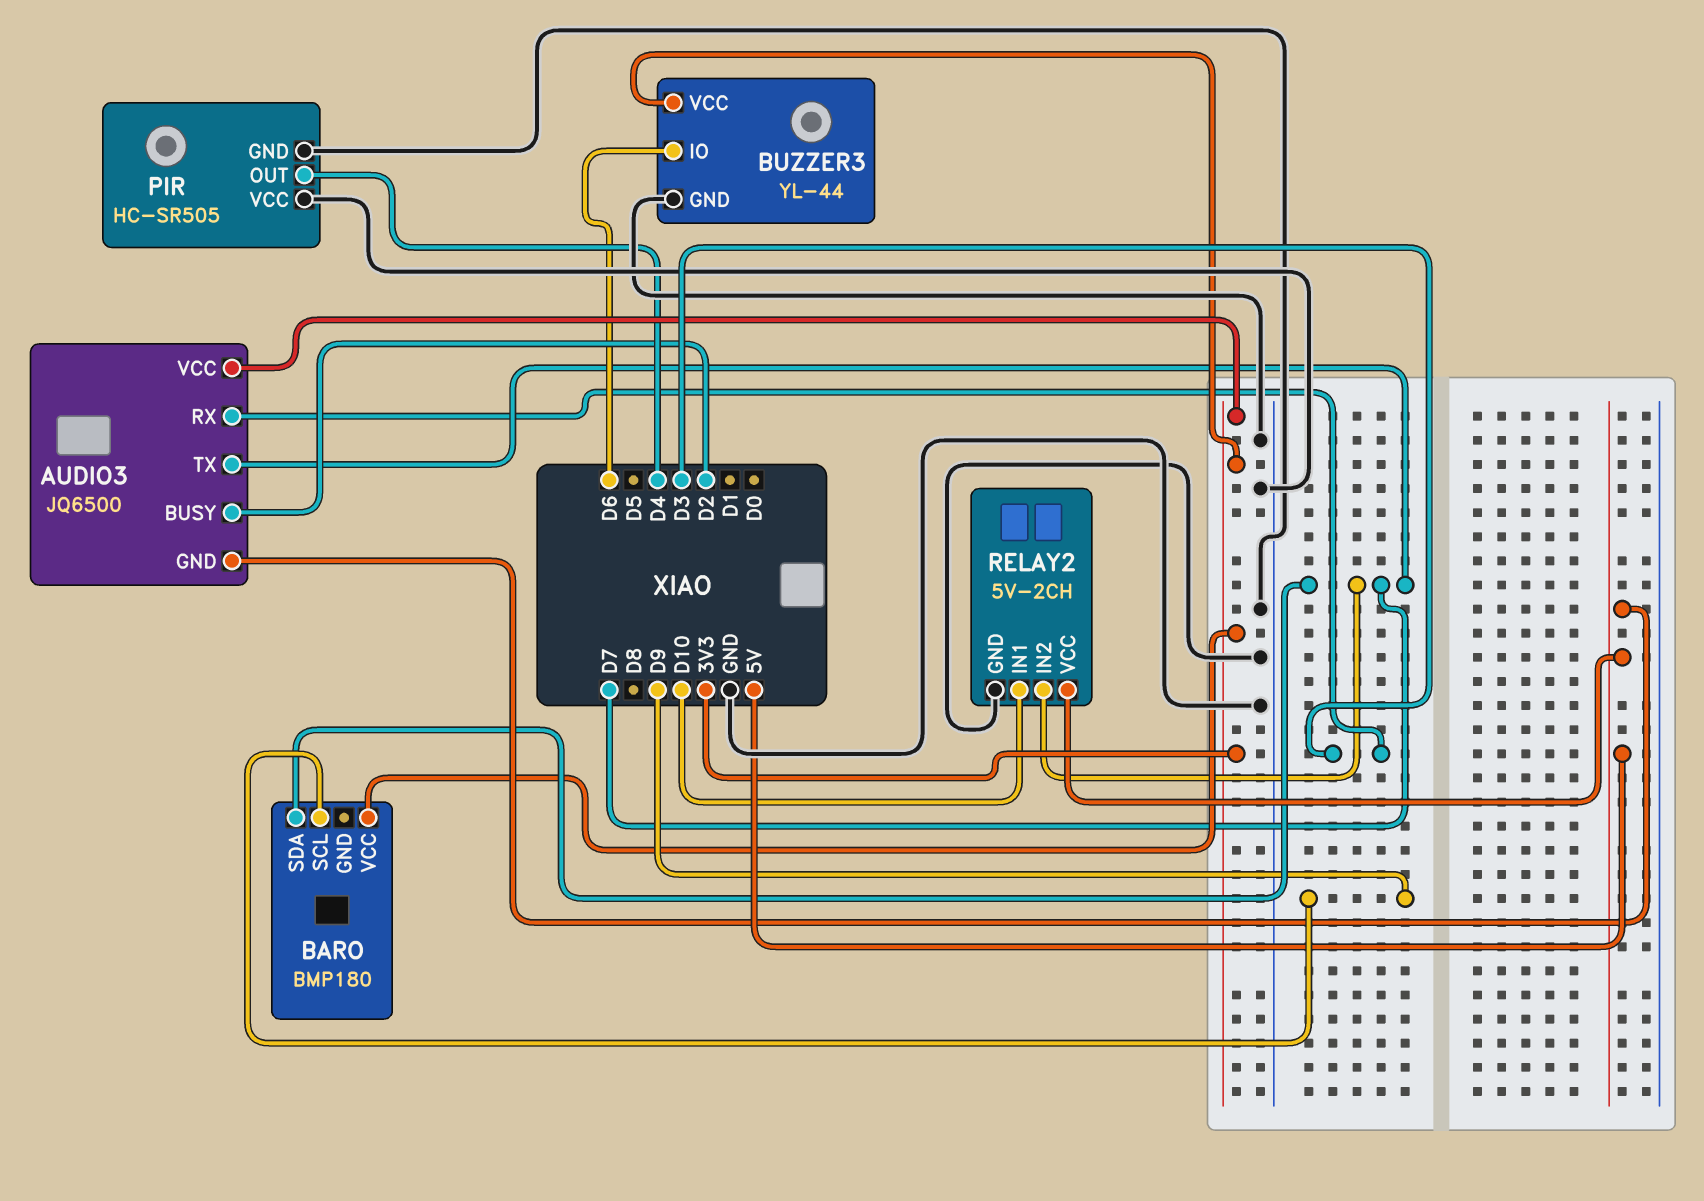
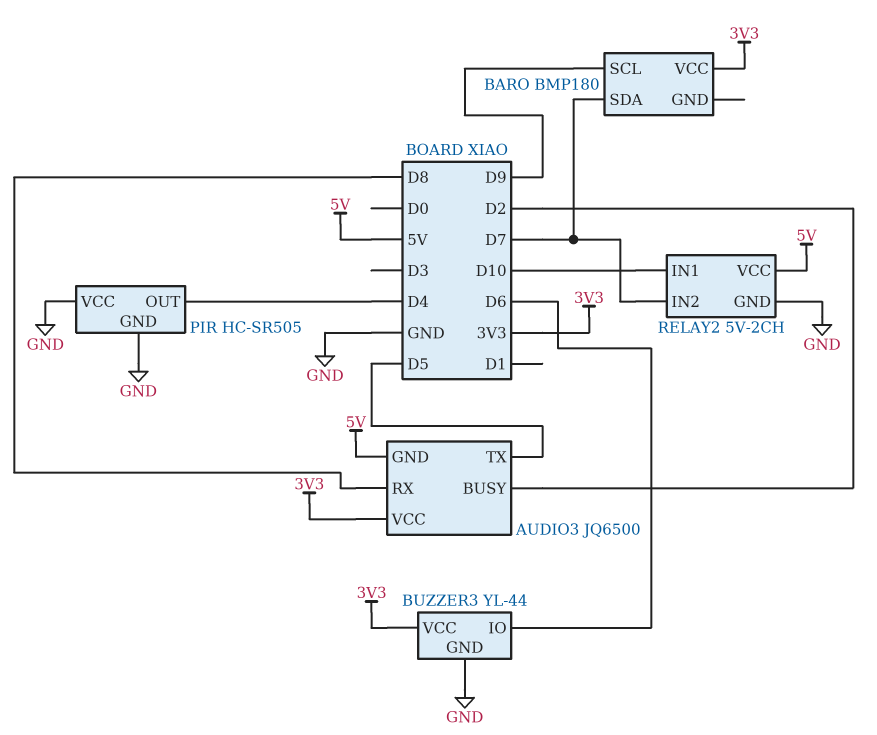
AUDIO3 pin RX: D3 -> D8
AUDIO3 pin TX: D7 -> D5

